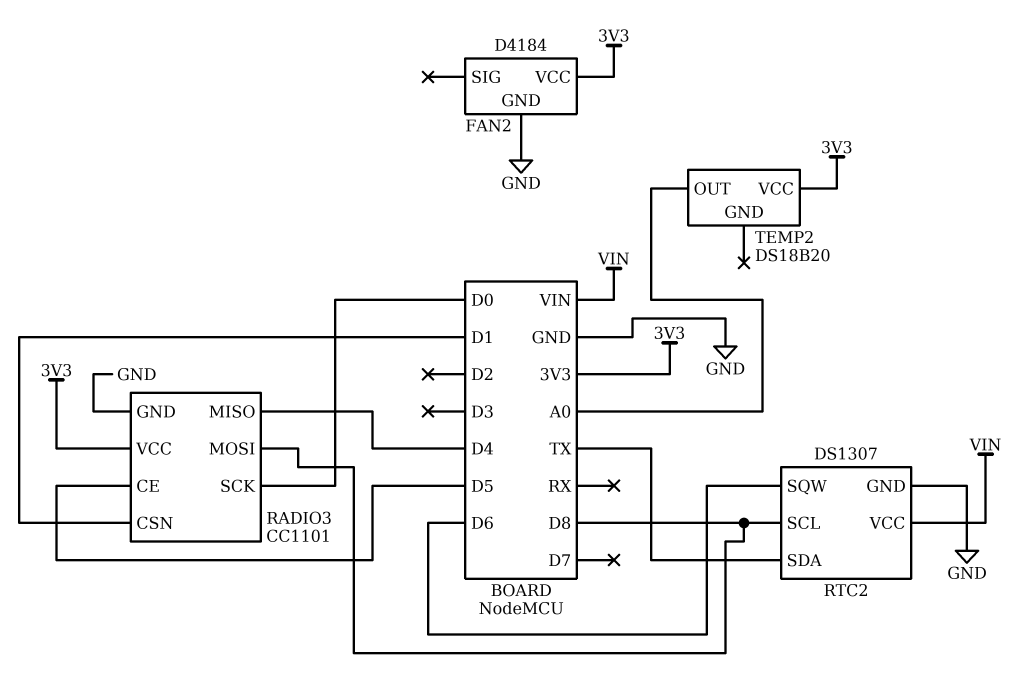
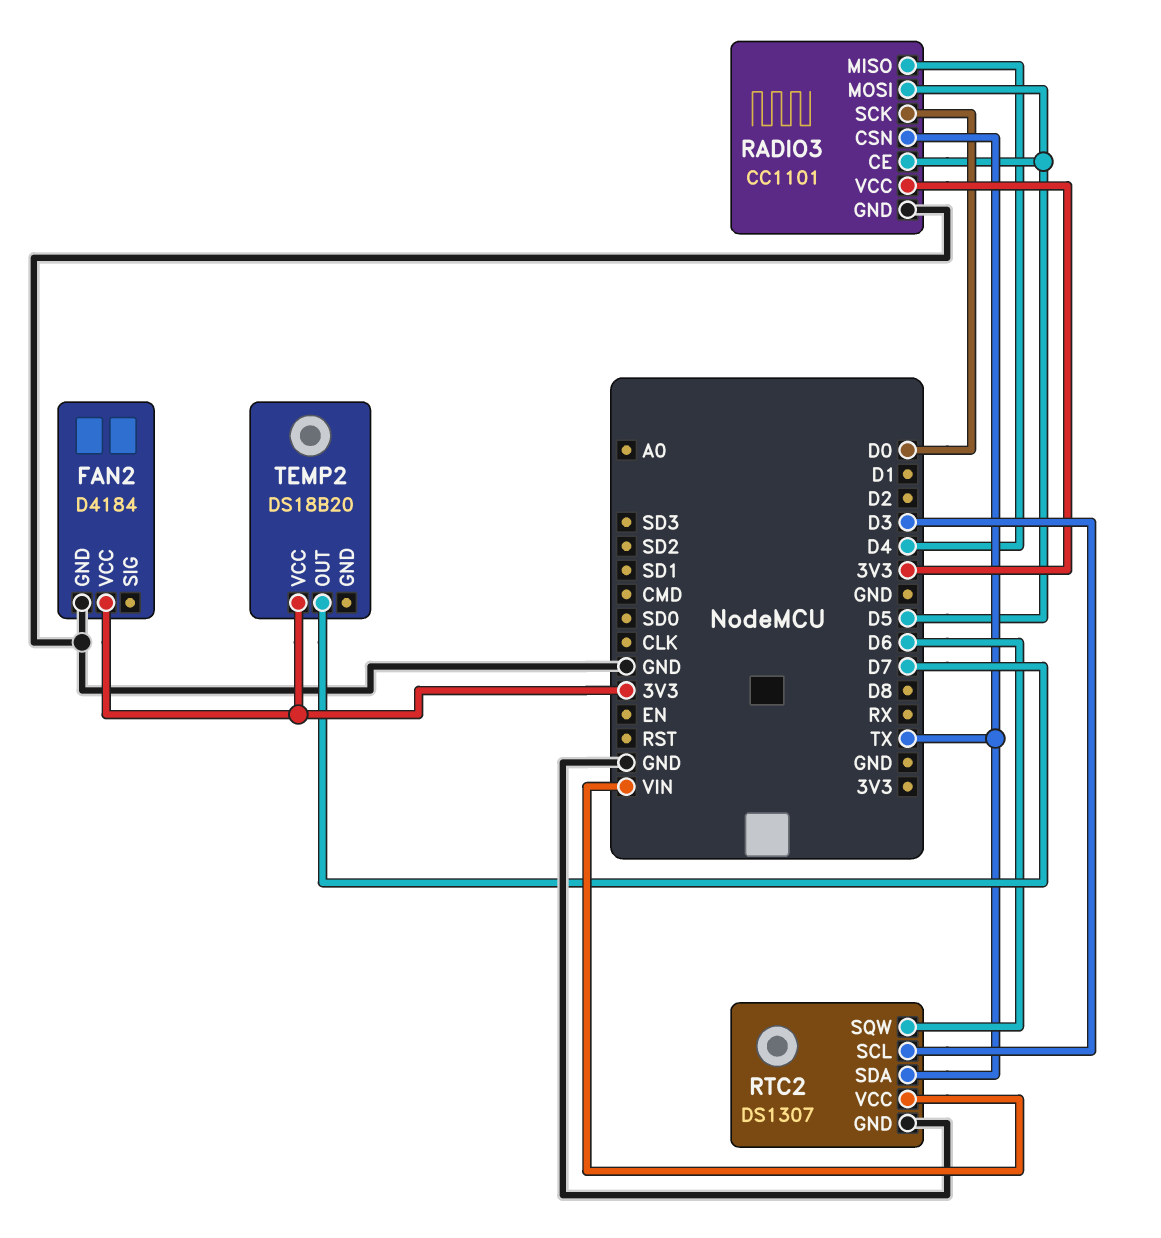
RADIO3 pin CSN: D1 -> TX
RADIO3 pin MOSI: D8 -> D5
RTC2 pin SCL: D8 -> D3
TEMP2 pin OUT: A0 -> D7

